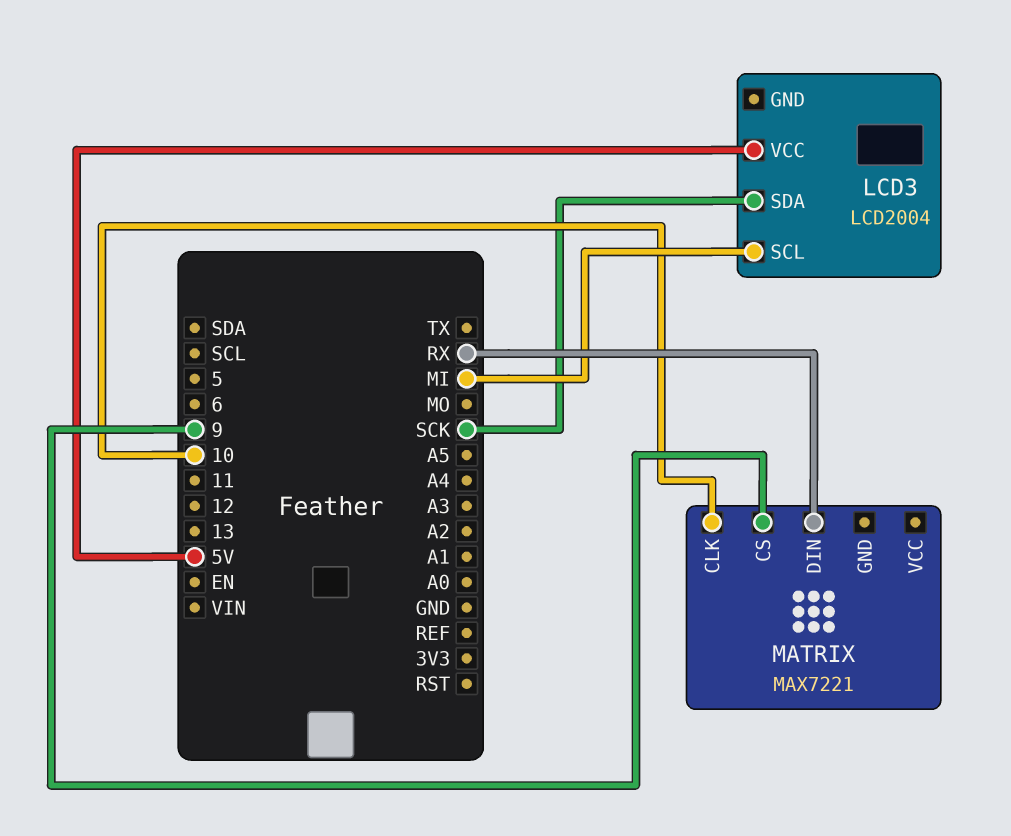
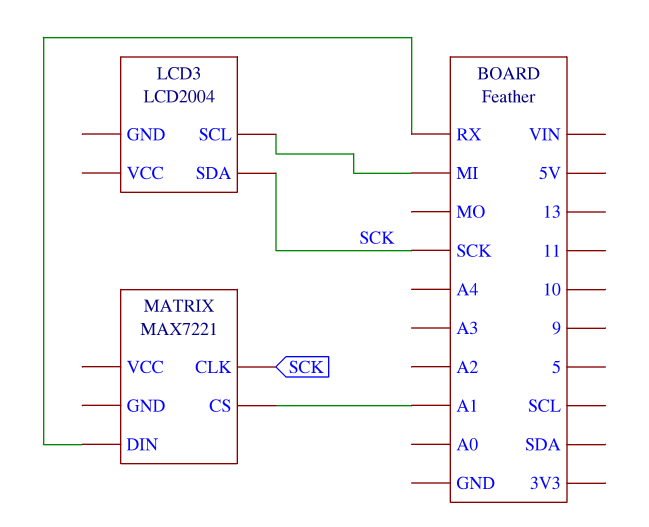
LCD3 pin VCC: 5V -> none
MATRIX pin CLK: 10 -> SCK
MATRIX pin CS: 9 -> A1

